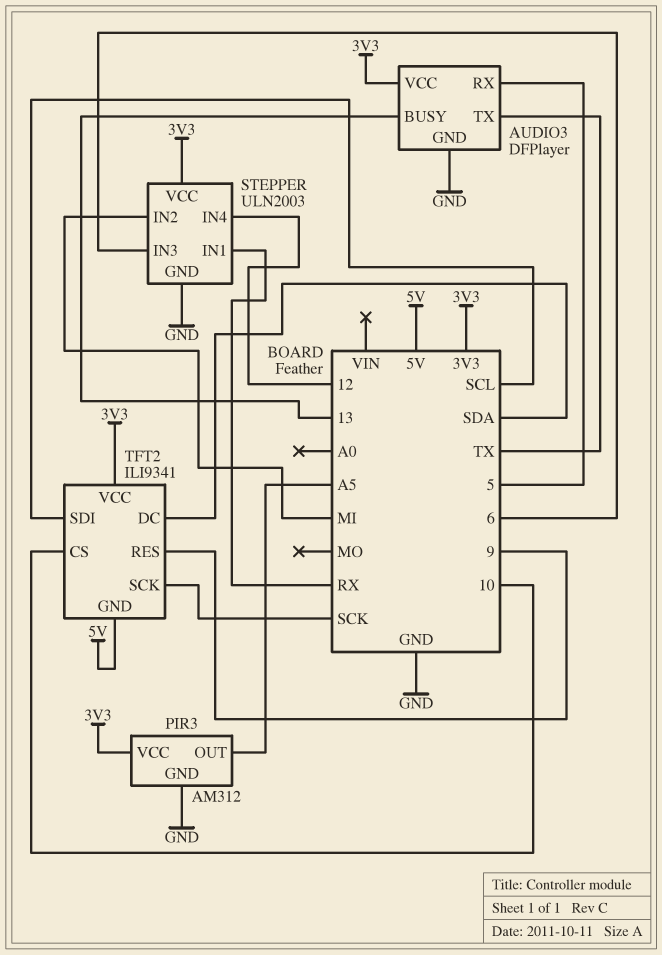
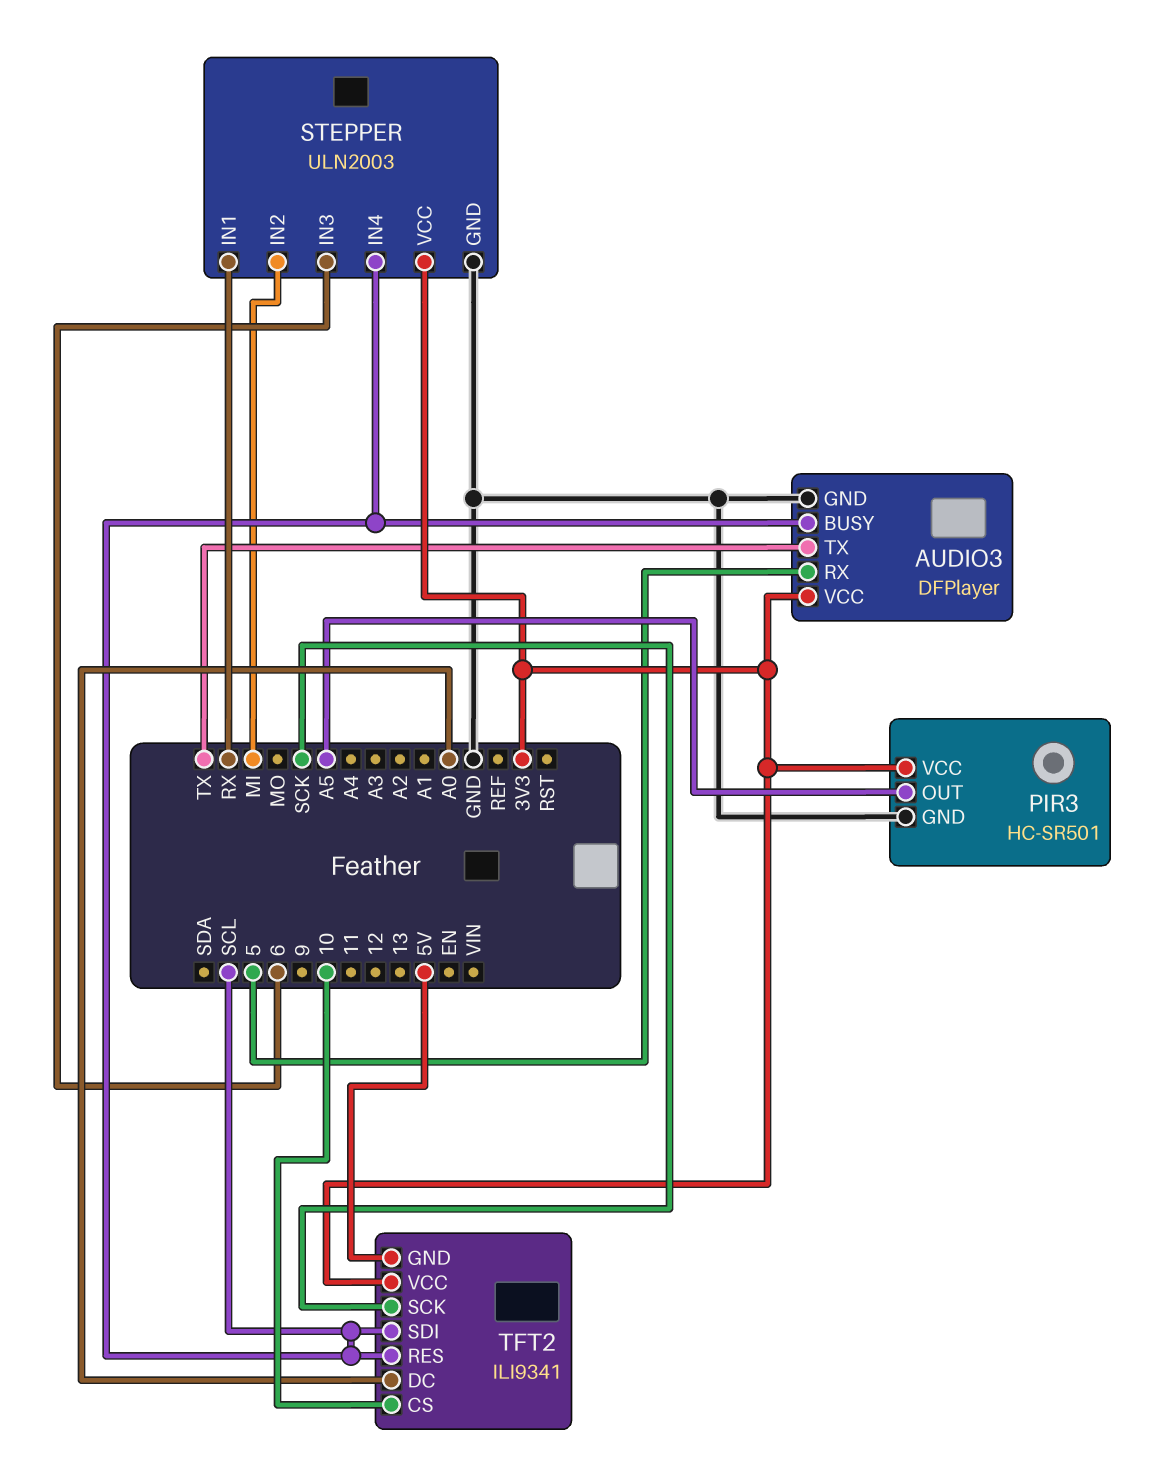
AUDIO3 pin BUSY: 13 -> SCL
PIR3: AM312 -> HC-SR501
STEPPER pin IN4: 12 -> SCL
TFT2 pin DC: SDA -> A0
TFT2 pin RES: 9 -> SCL

